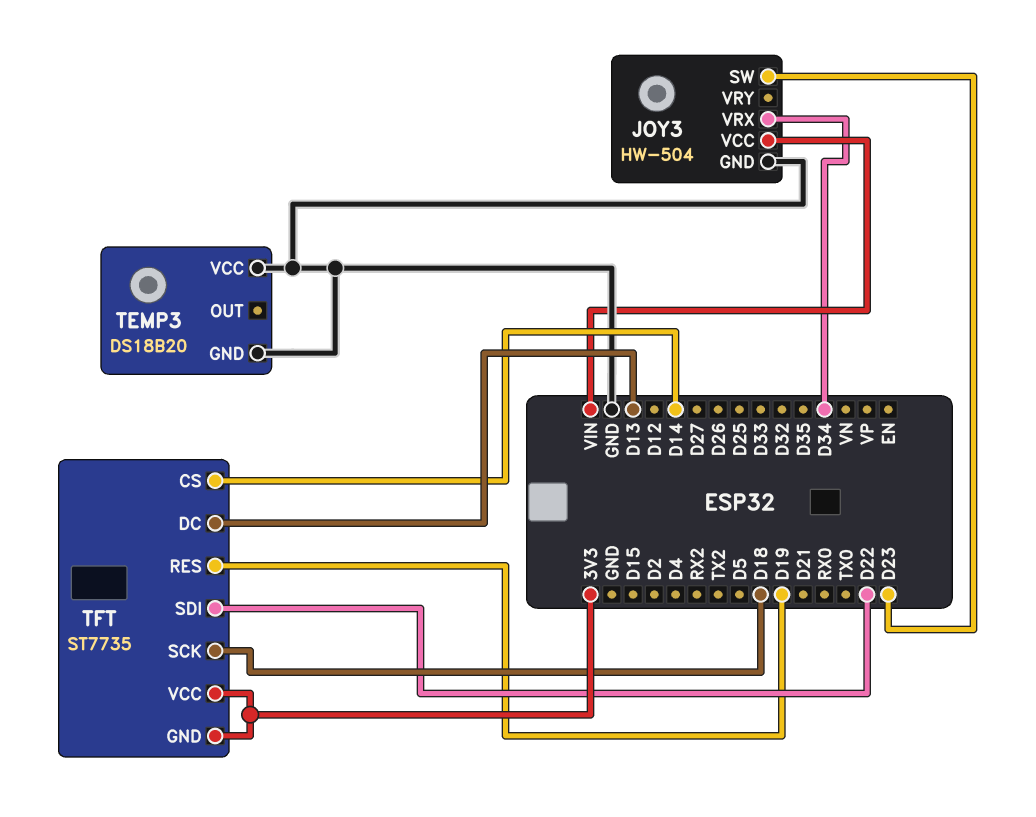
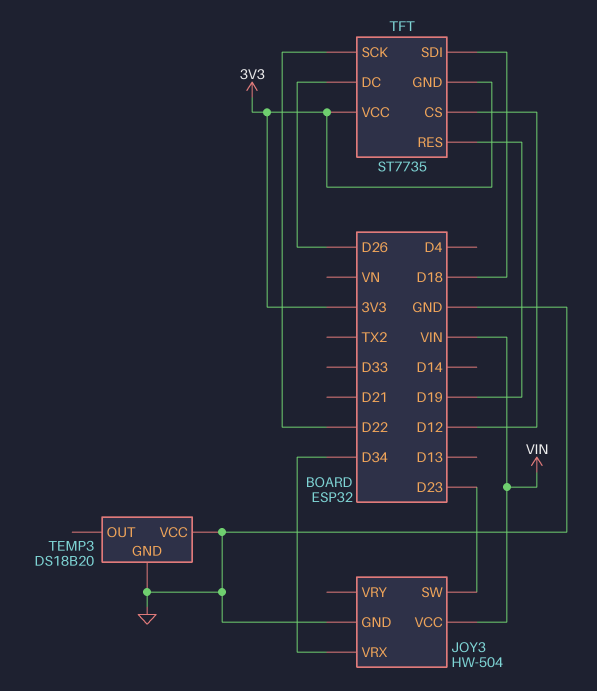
TFT pin CS: D14 -> D12
TFT pin DC: D13 -> D26
TFT pin SCK: D18 -> D22
TFT pin SDI: D22 -> D18

